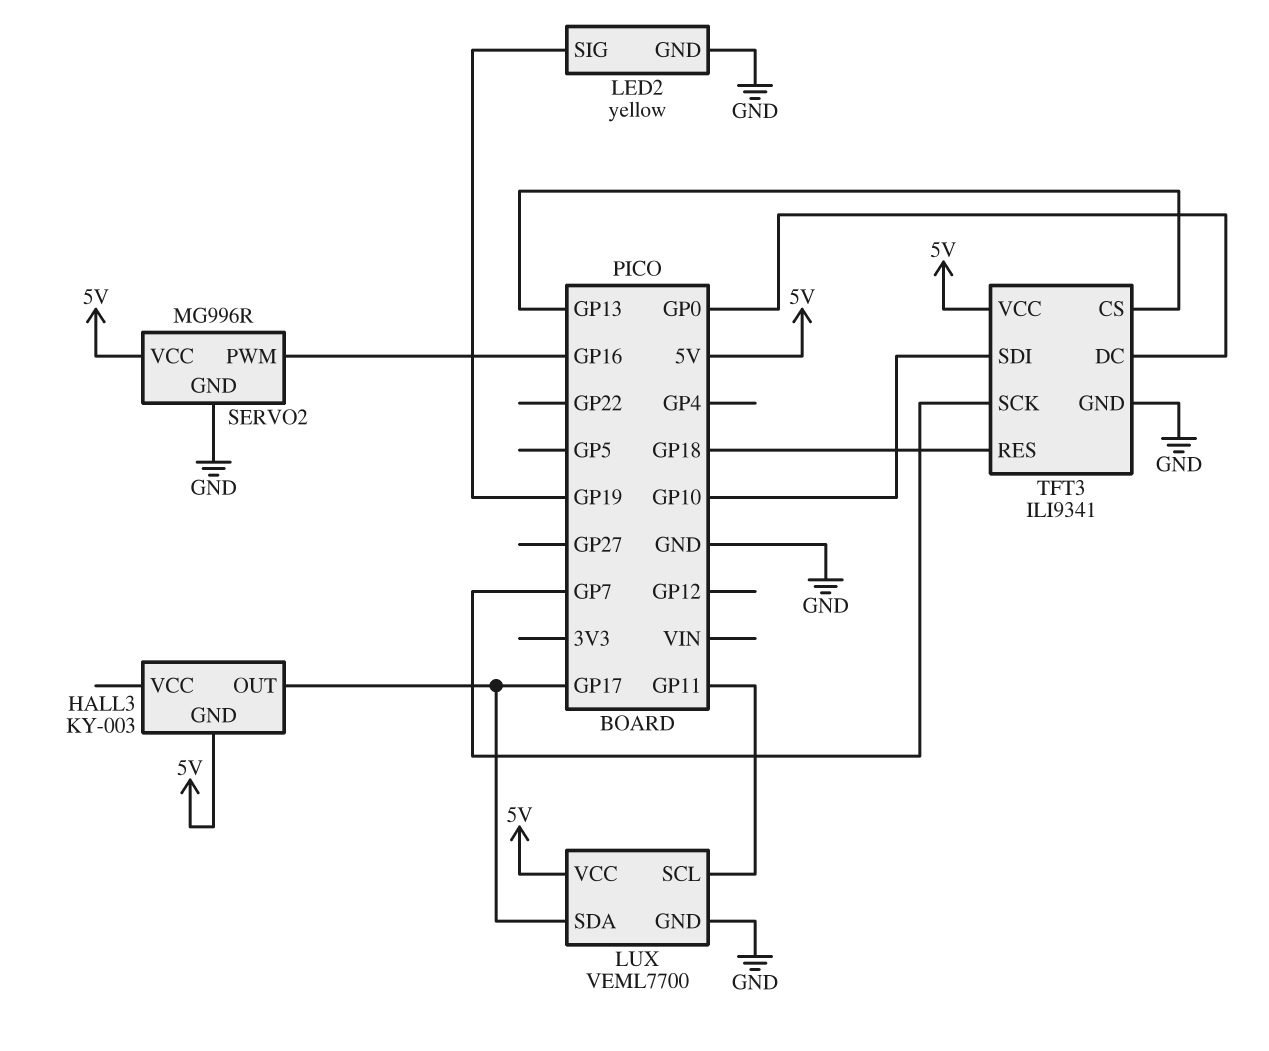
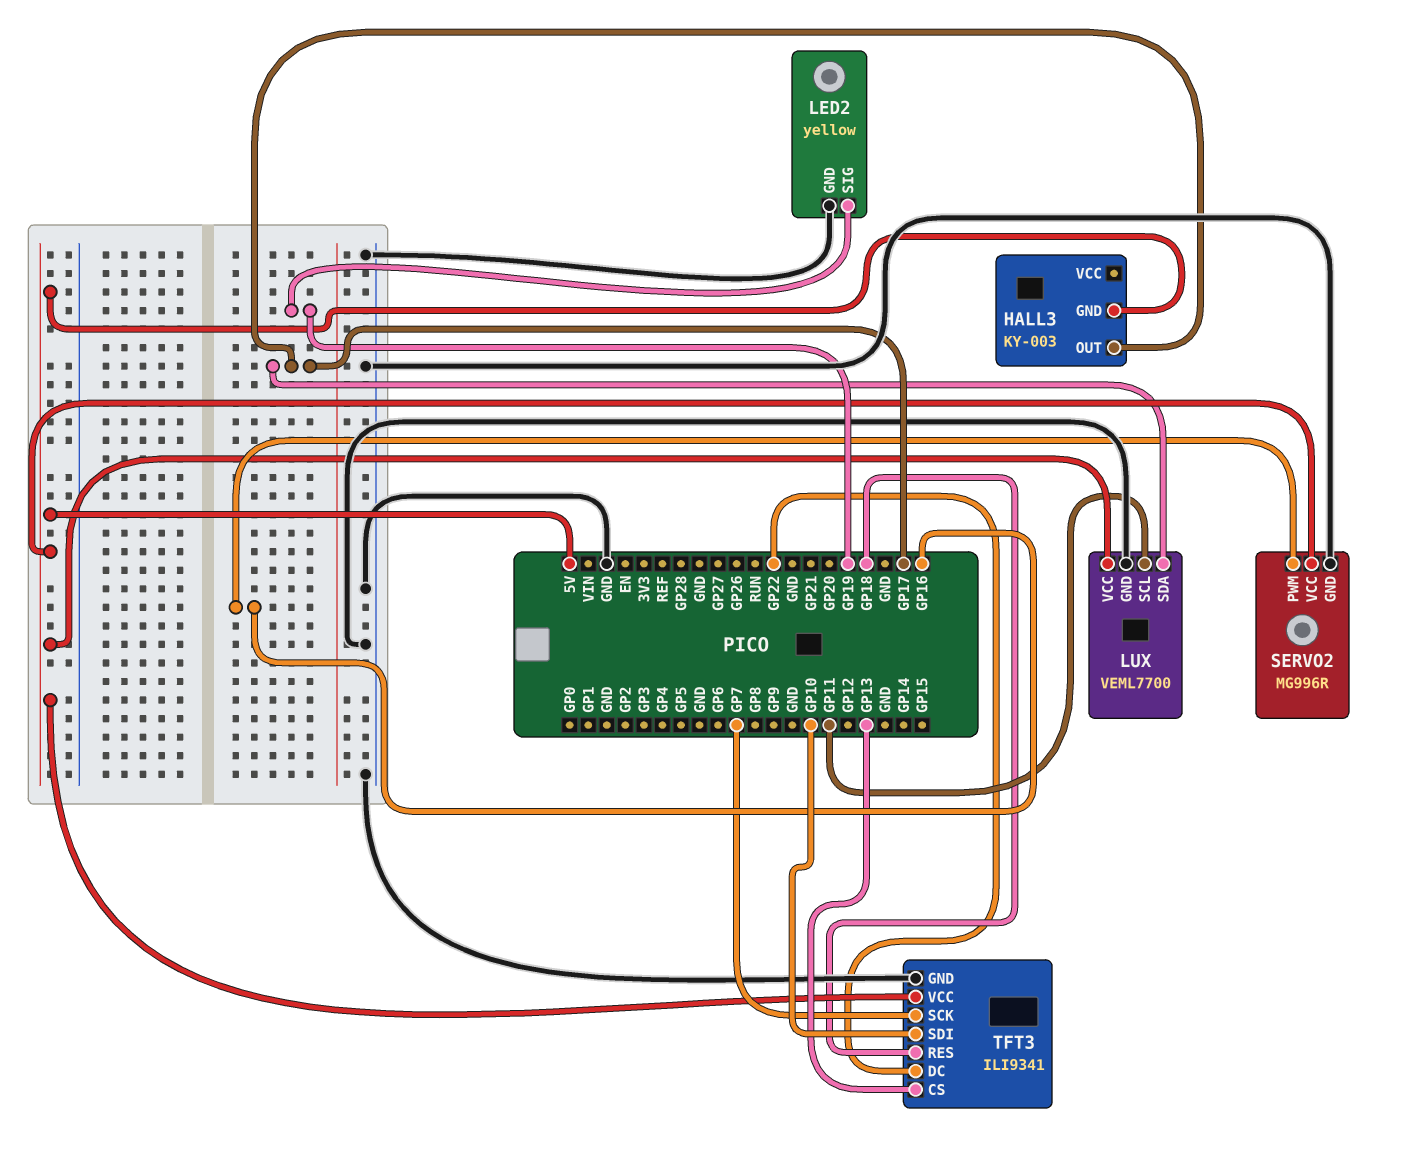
TFT3 pin DC: GP0 -> GP22

